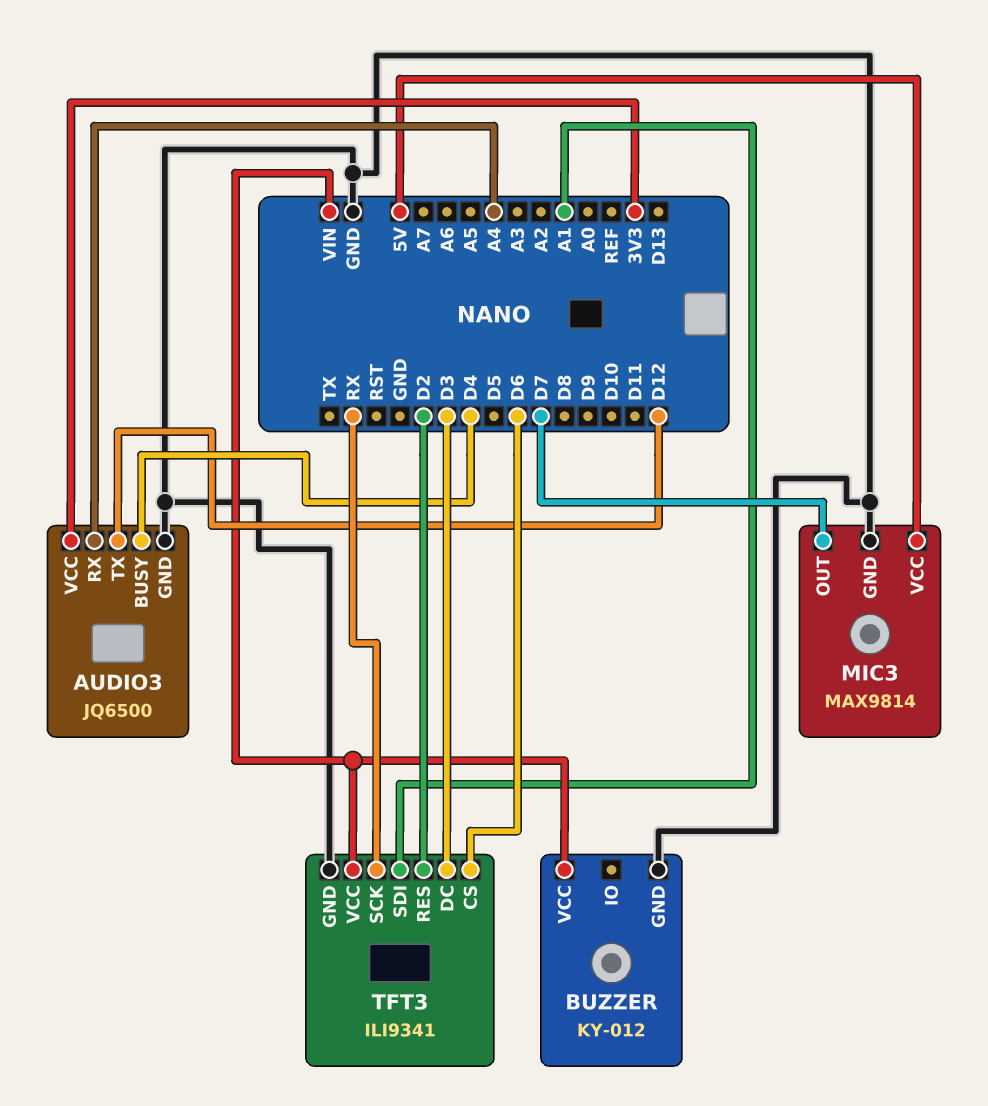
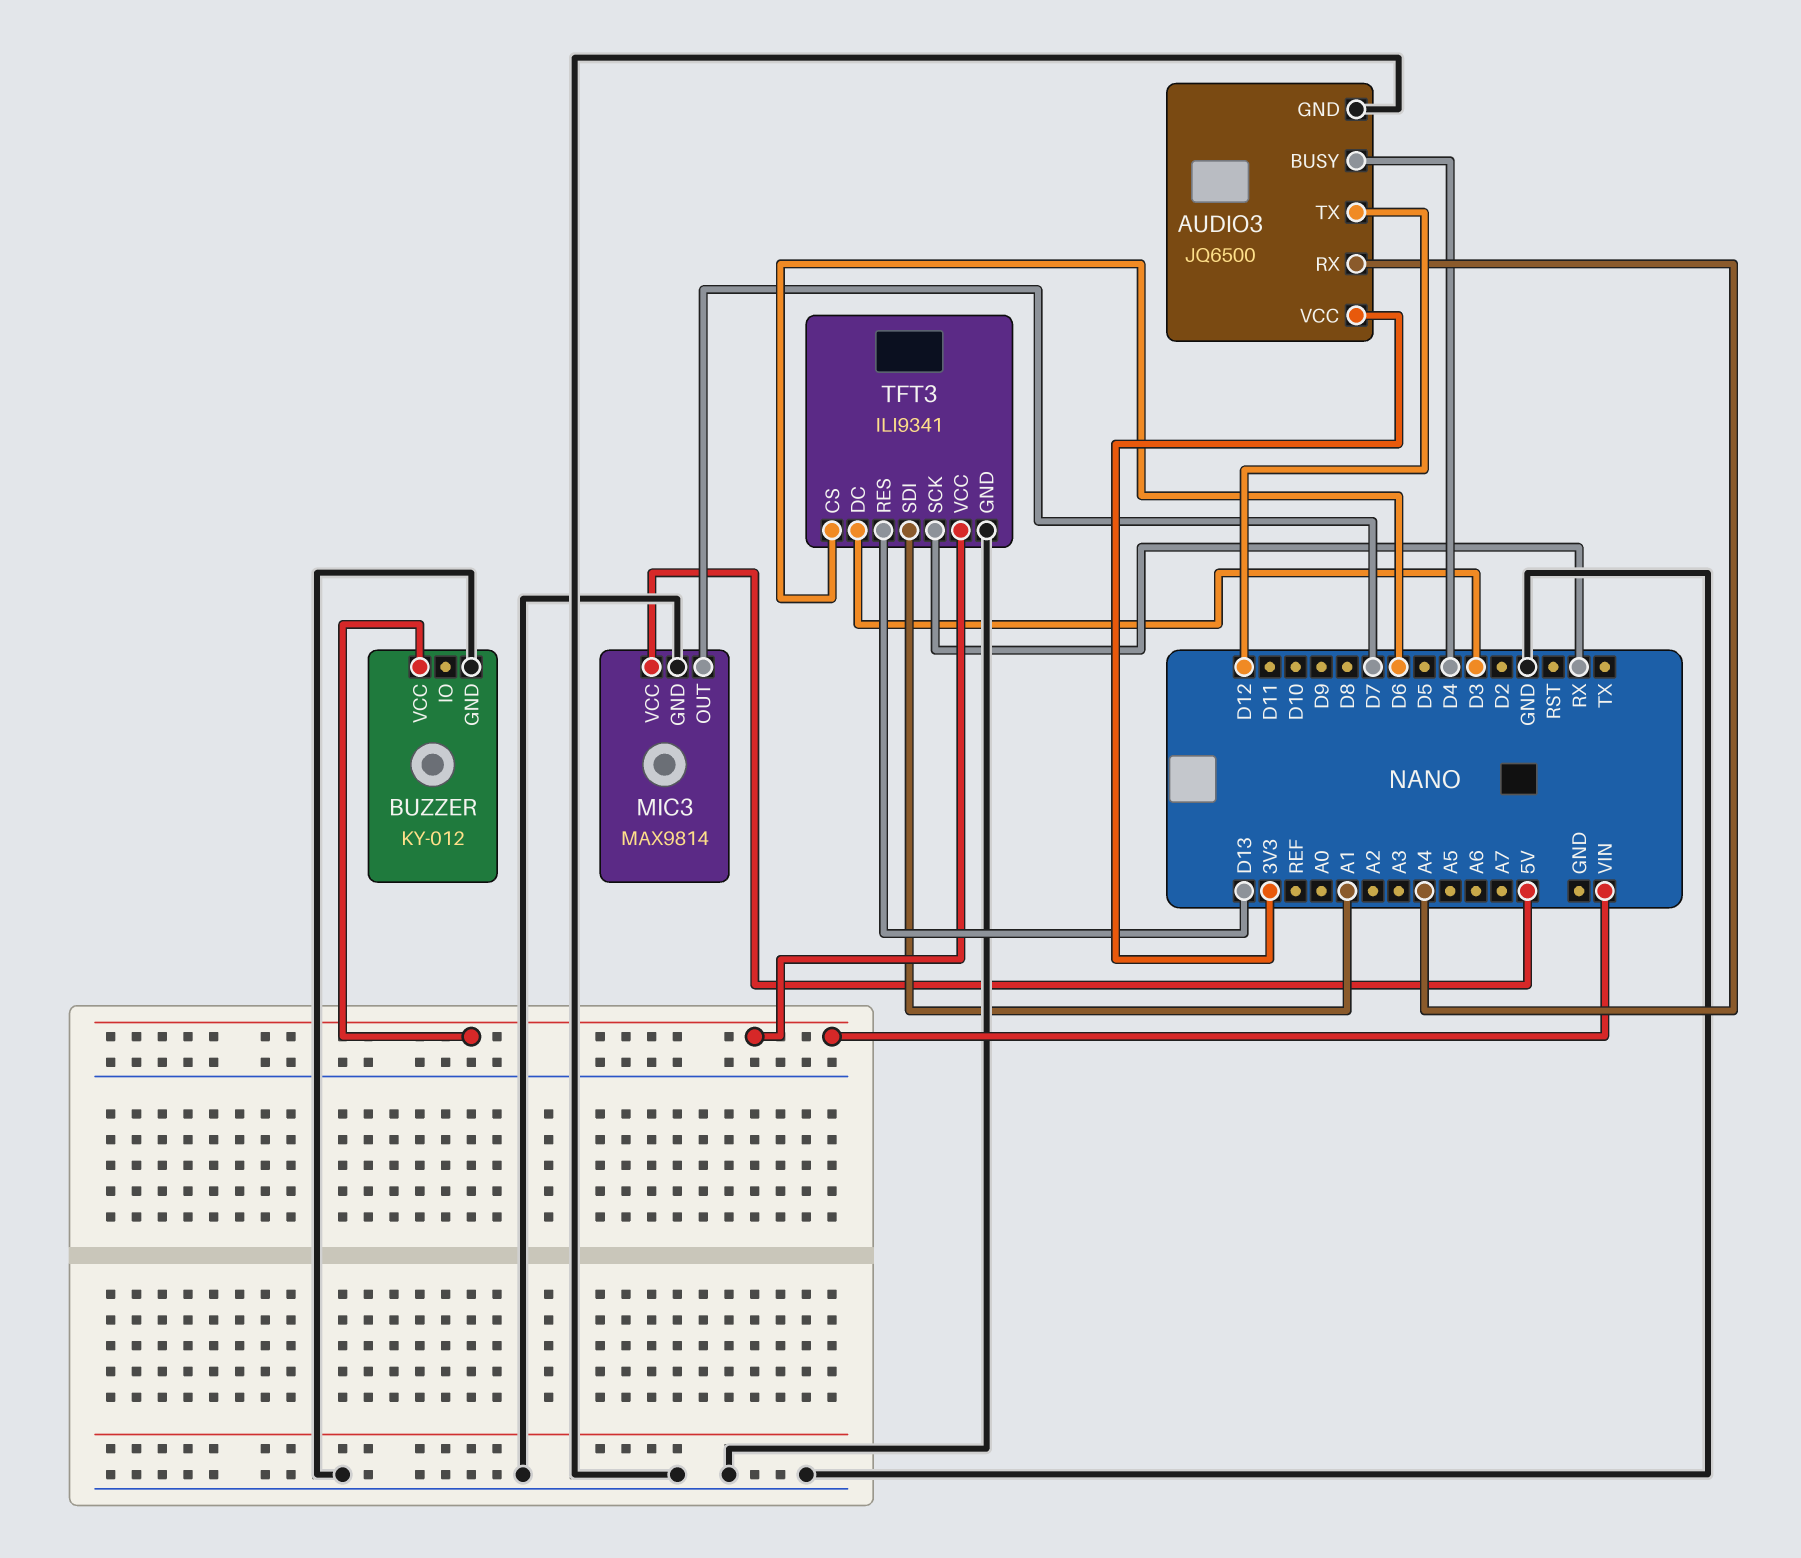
TFT3 pin RES: D2 -> D13

